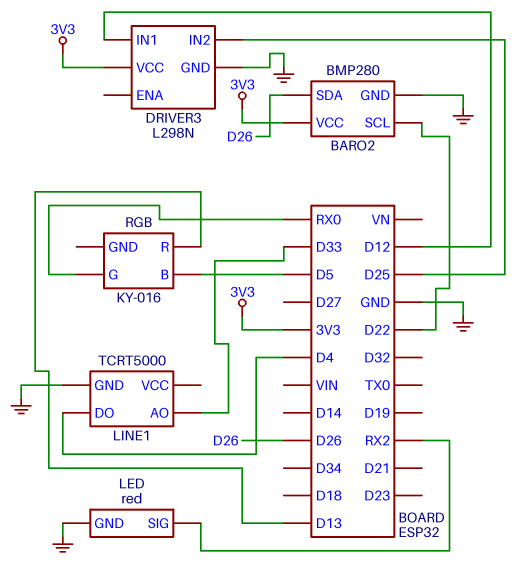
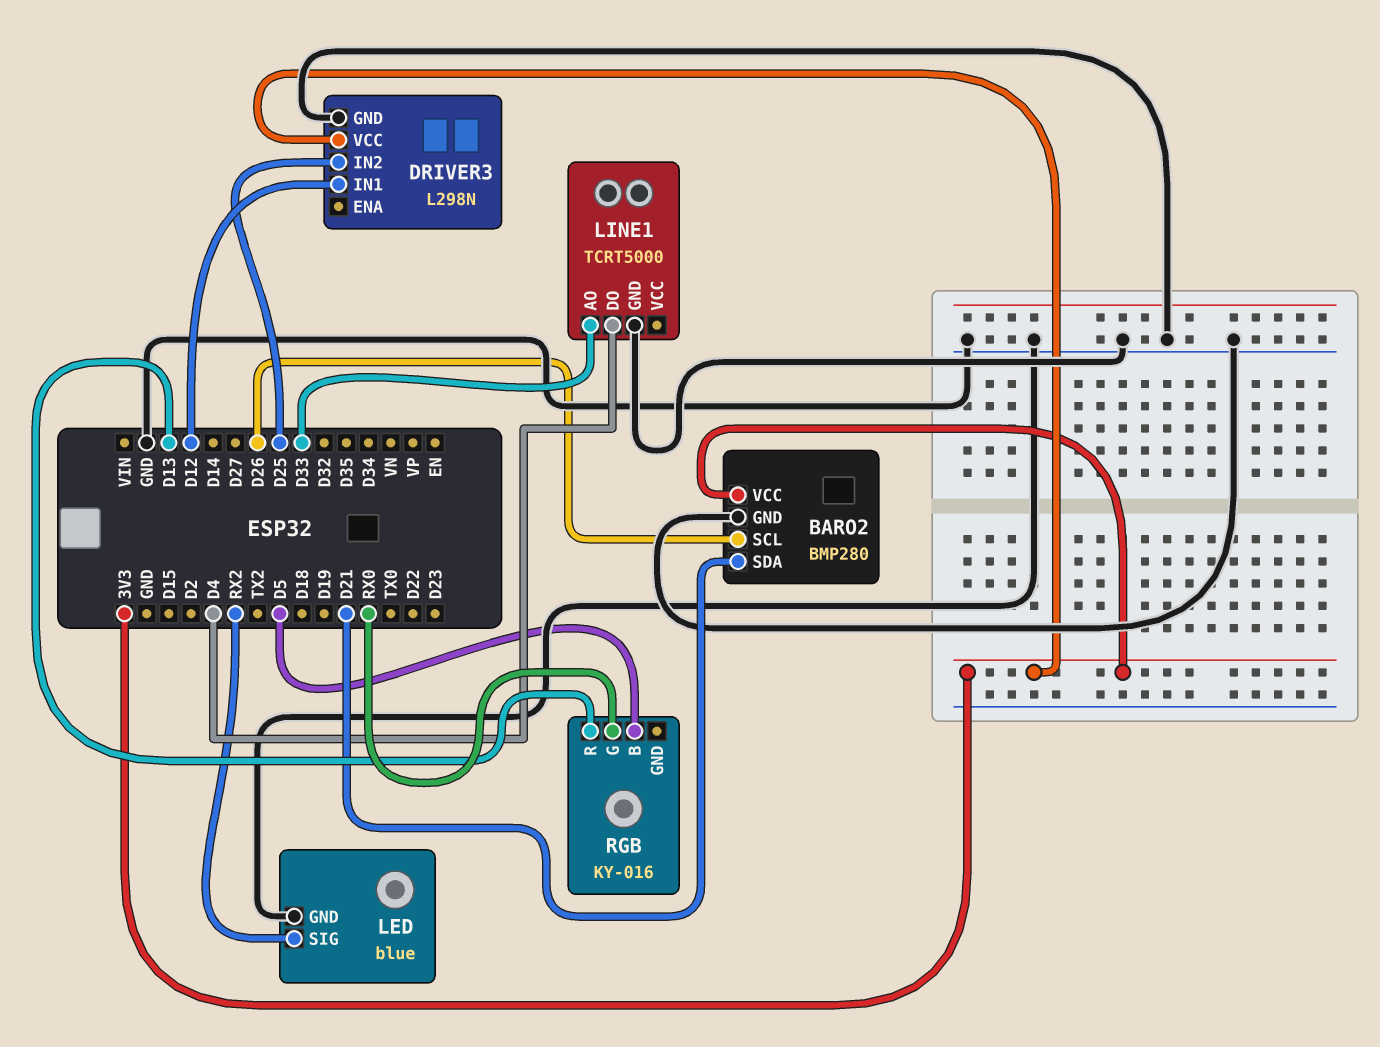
BARO2 pin SCL: D22 -> D26
BARO2 pin SDA: D26 -> D21
LED: red -> blue

